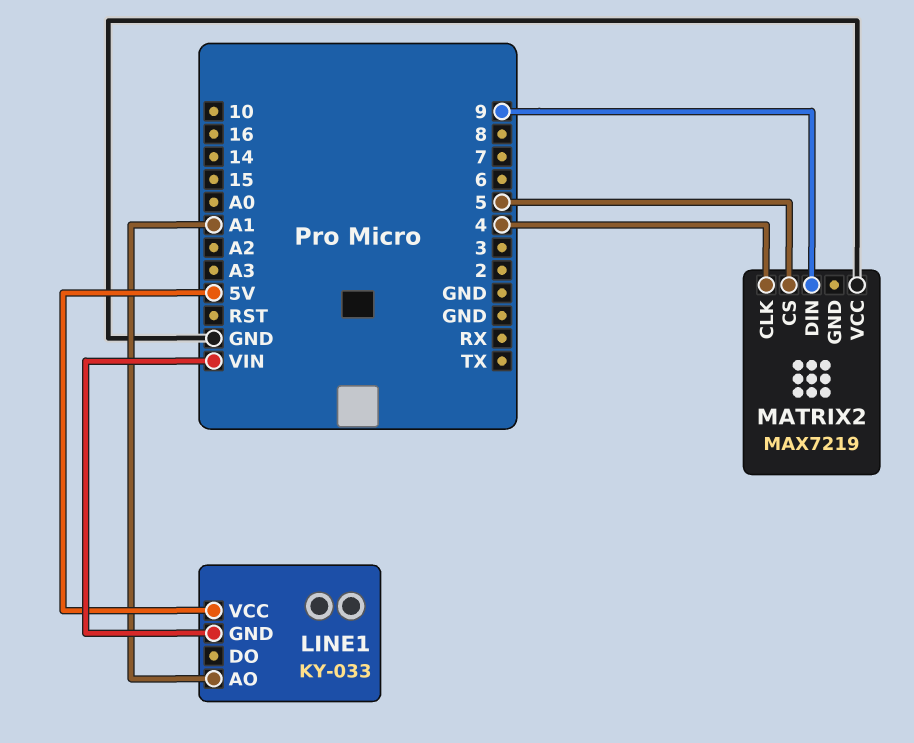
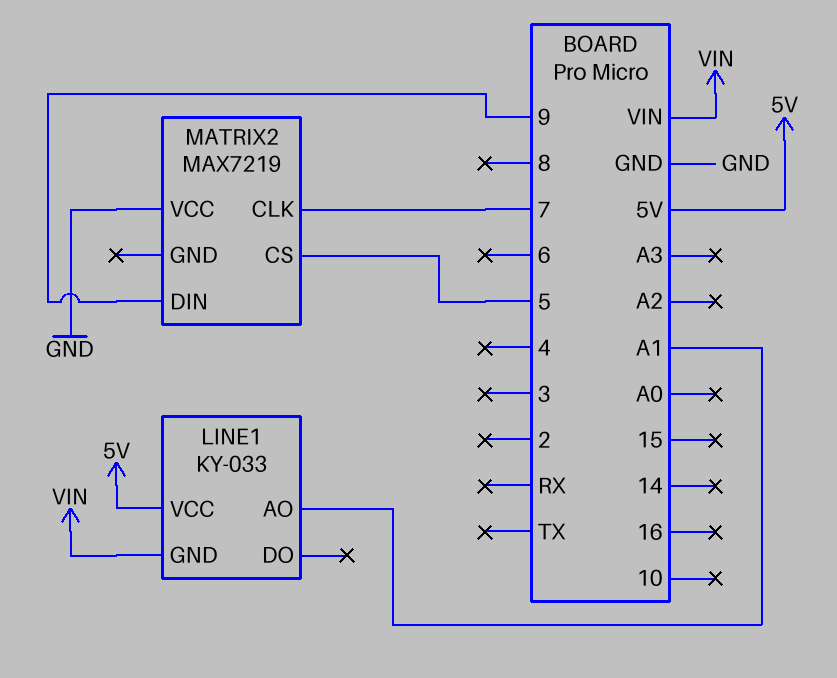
MATRIX2 pin CLK: 4 -> 7

